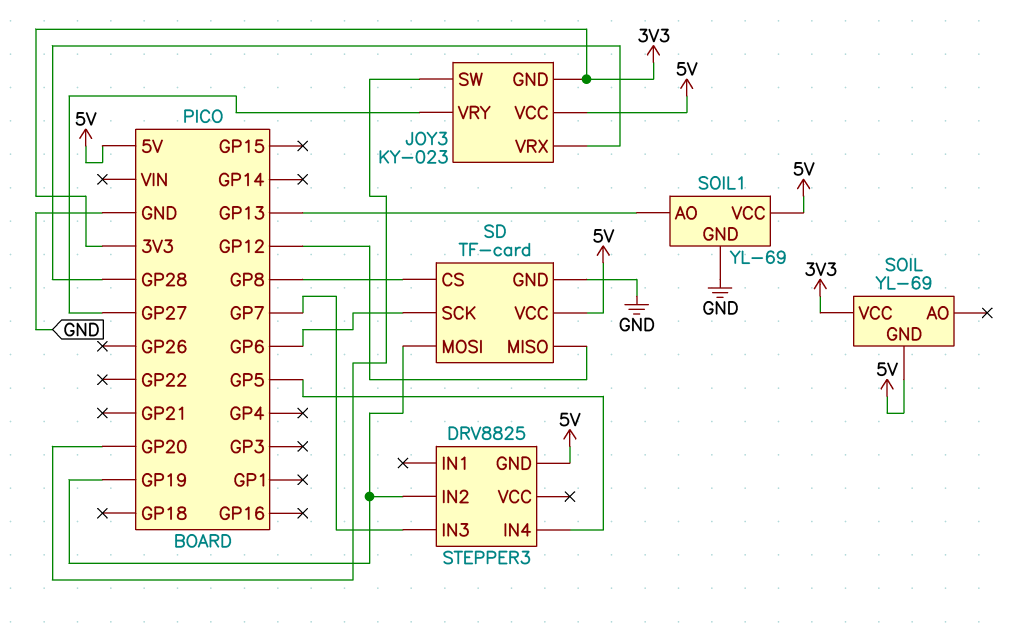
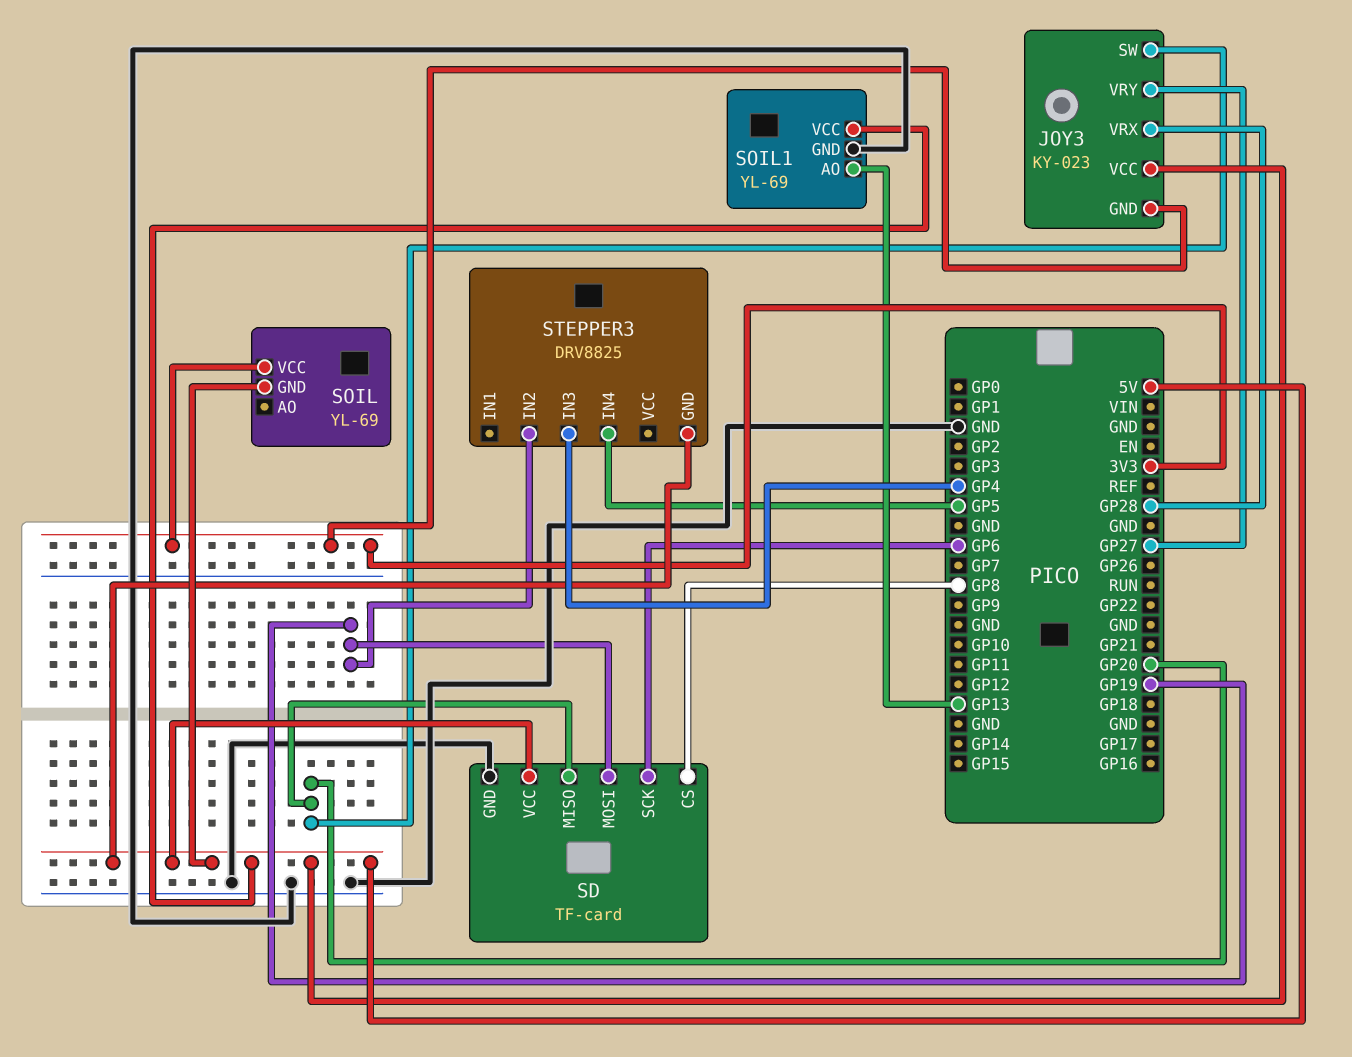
SD pin MISO: GP12 -> GP20
STEPPER3 pin IN3: GP7 -> GP4

